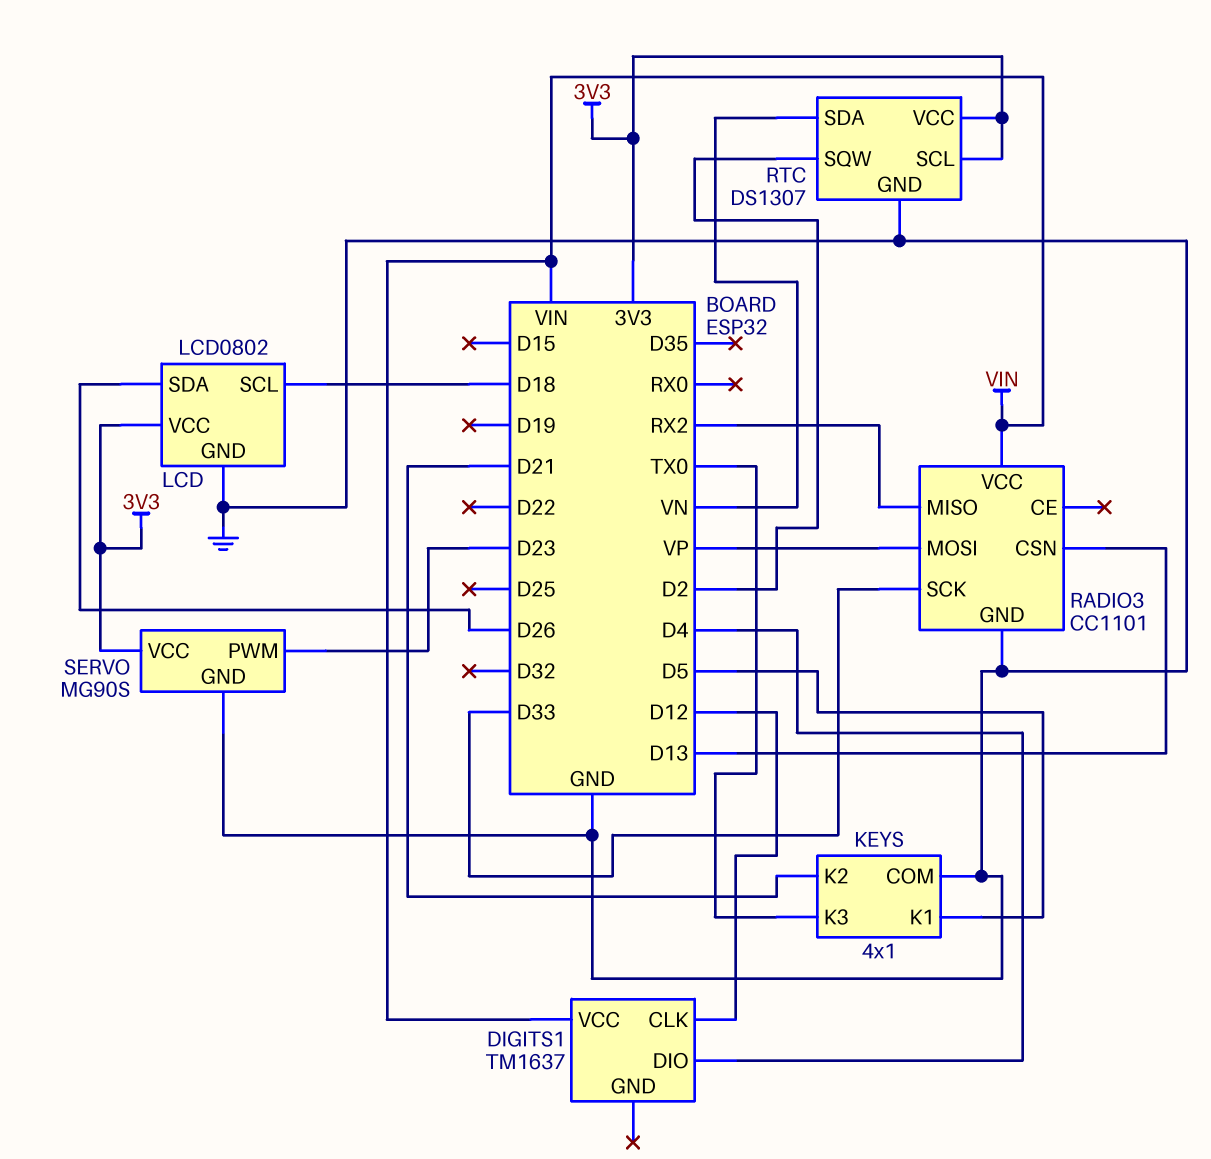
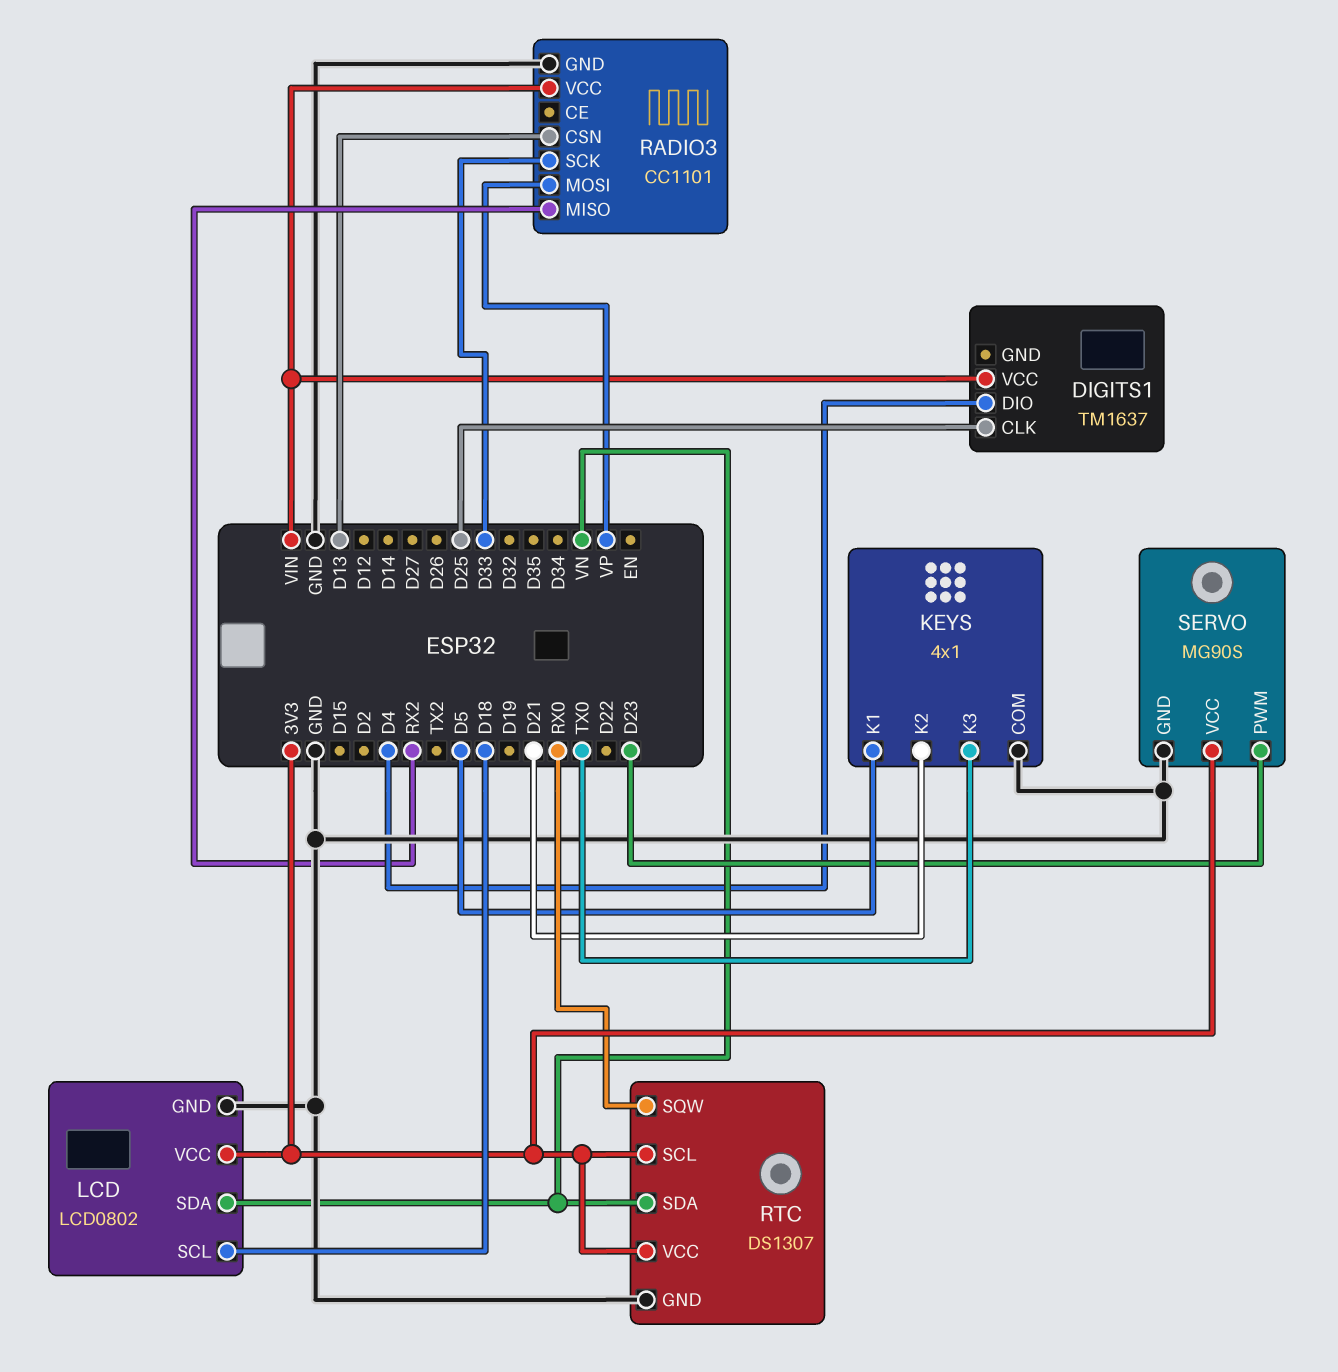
DIGITS1 pin CLK: D12 -> D25
LCD pin SDA: D26 -> VN
RTC pin SQW: D2 -> RX0

